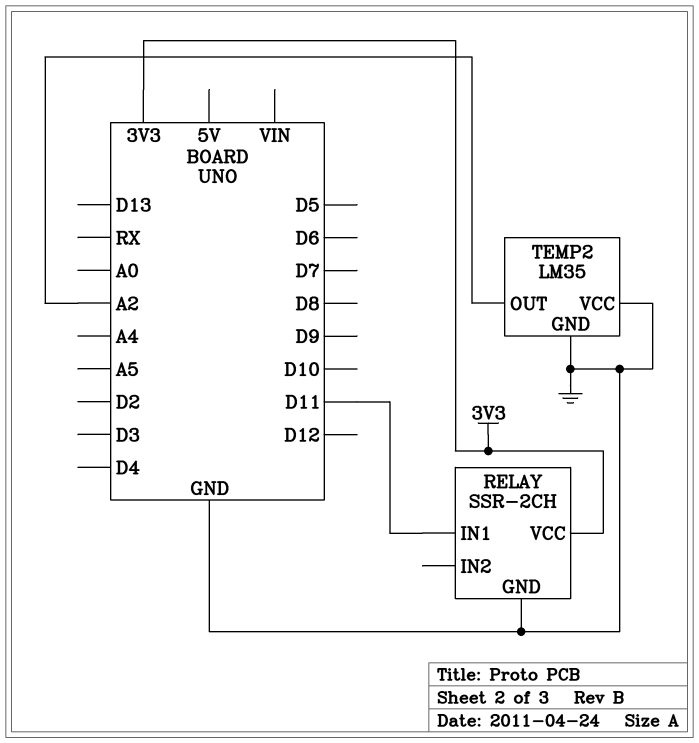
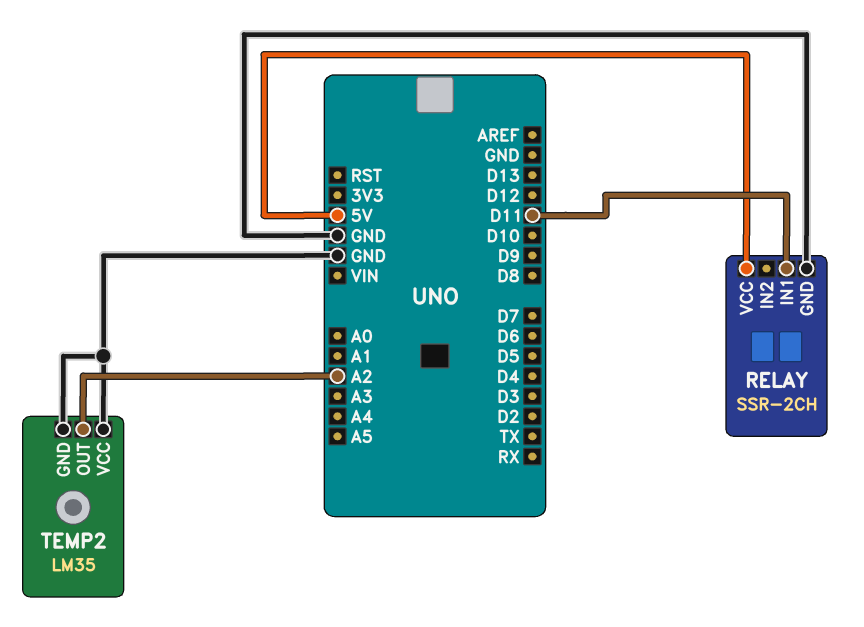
RELAY pin VCC: 3V3 -> 5V

